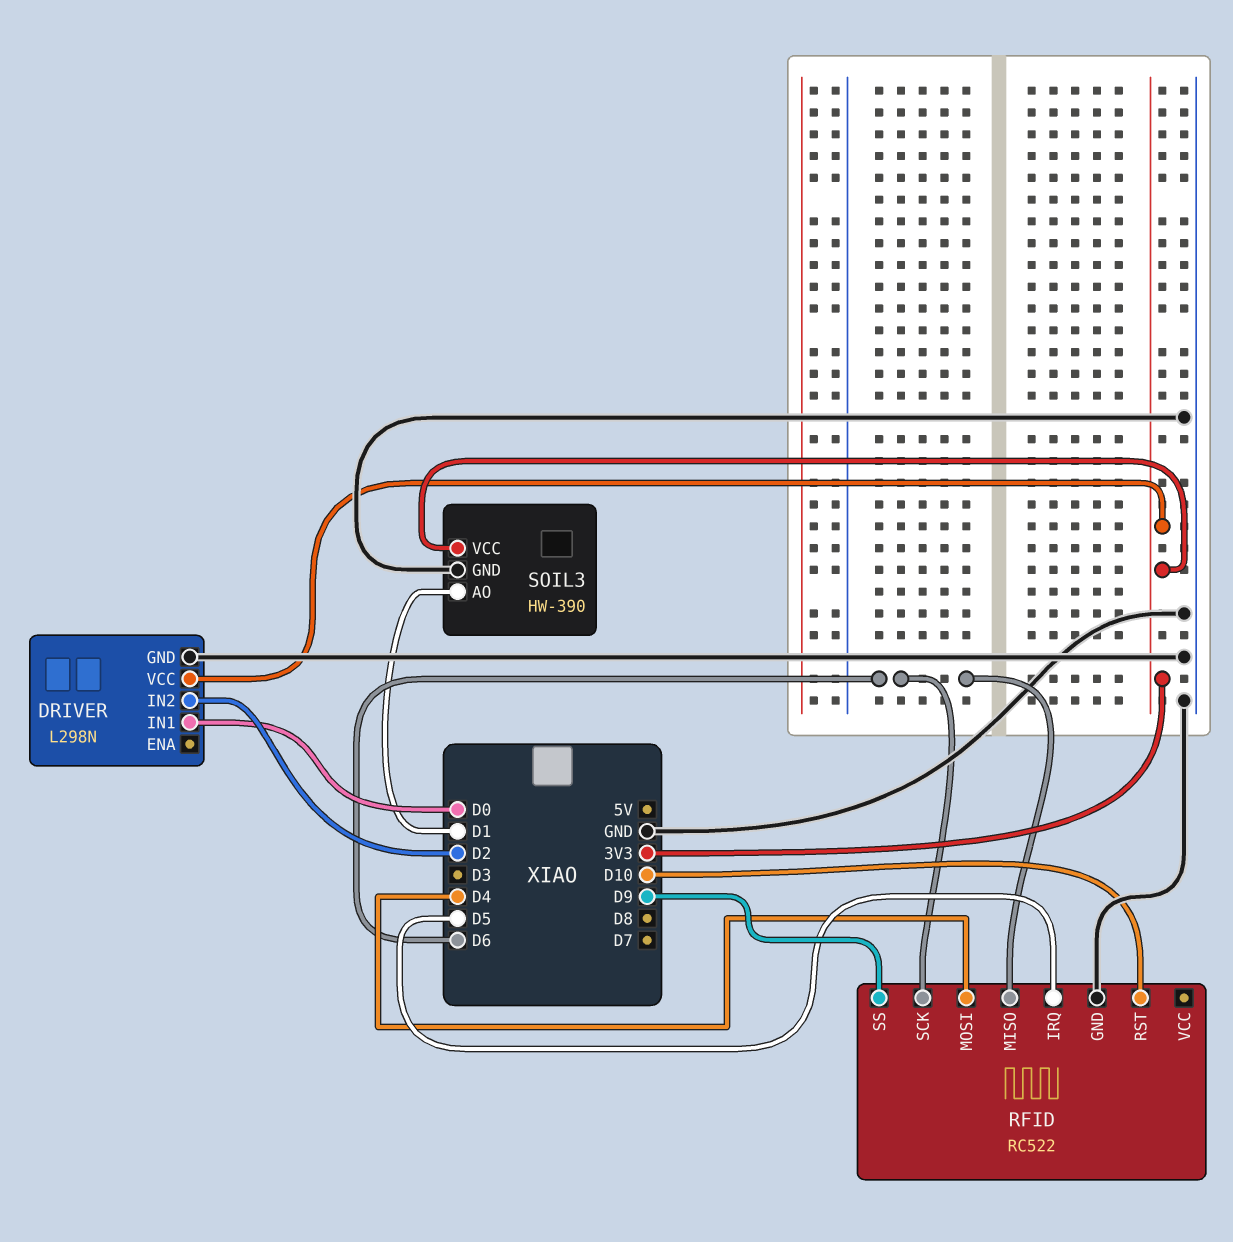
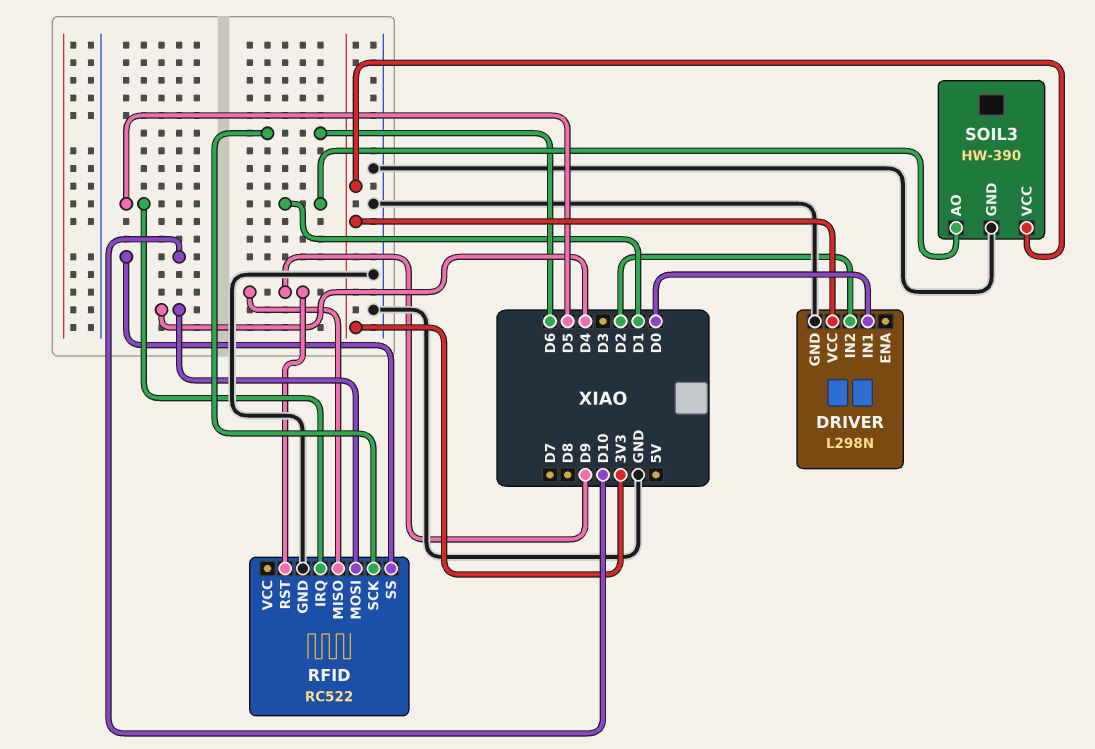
RFID pin MISO: D6 -> D9
RFID pin RST: D10 -> D9
RFID pin SS: D9 -> D10

